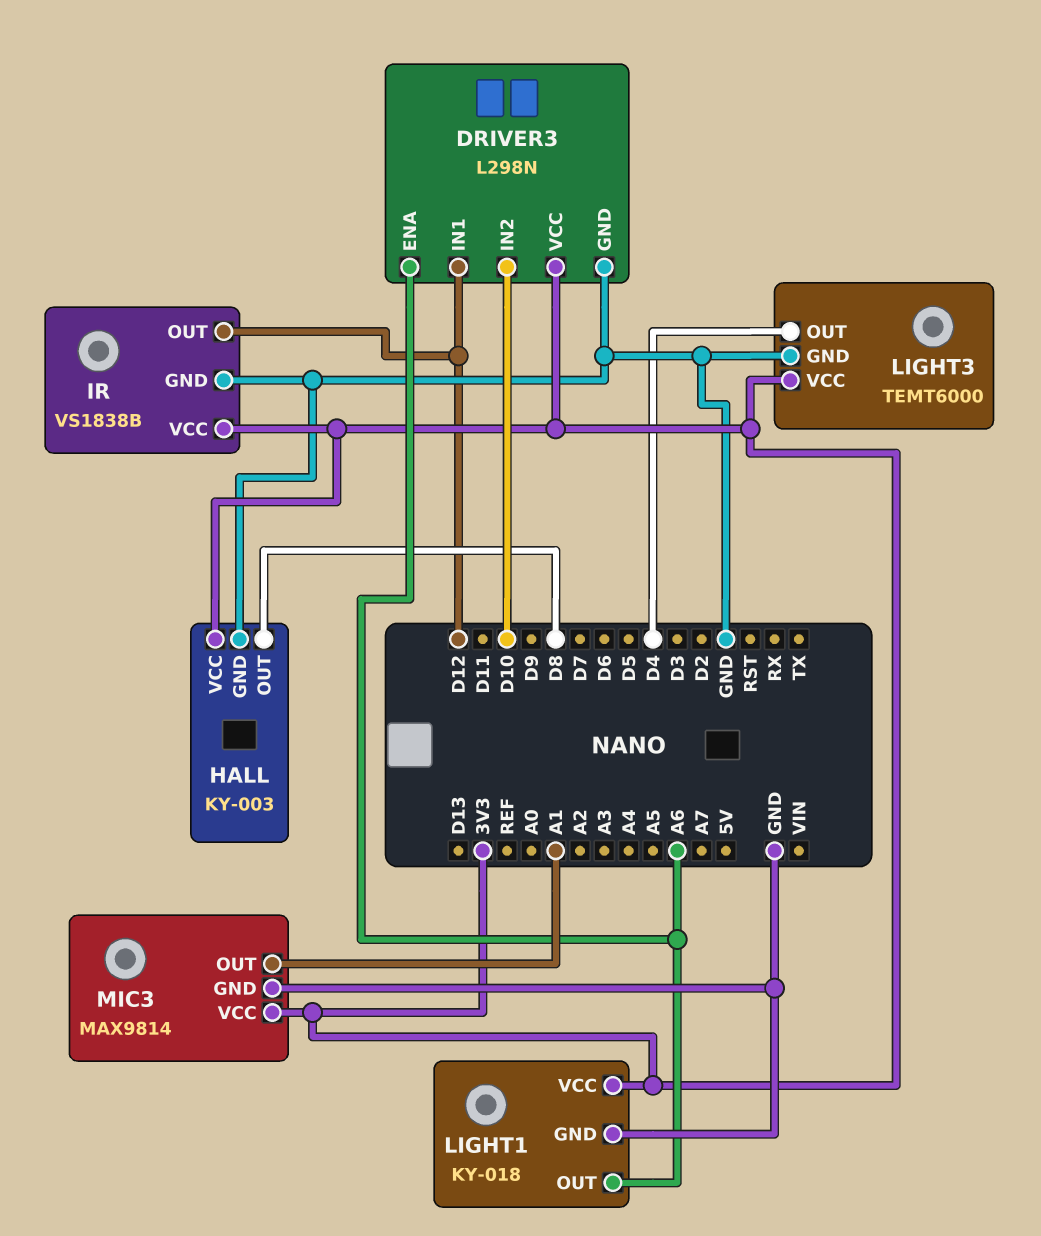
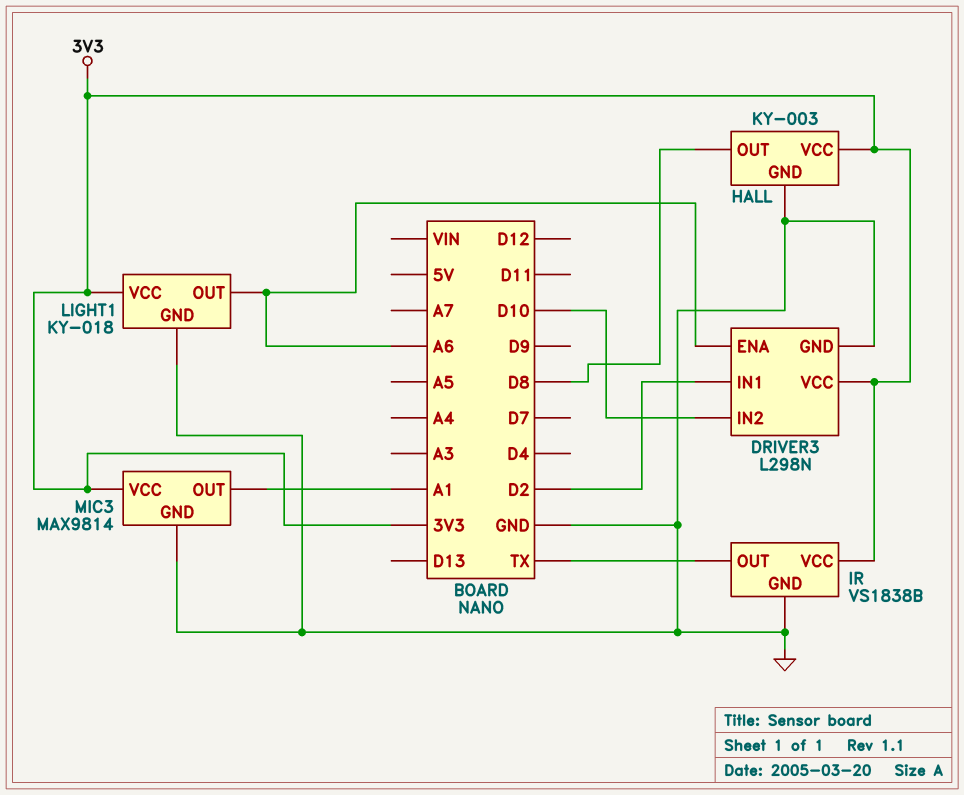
DRIVER3 pin IN1: D12 -> D2
IR pin OUT: D12 -> TX
LIGHT3: TEMT6000 -> none
LIGHT3 pin GND: GND -> none
LIGHT3 pin OUT: D4 -> none
LIGHT3 pin VCC: 3V3 -> none

